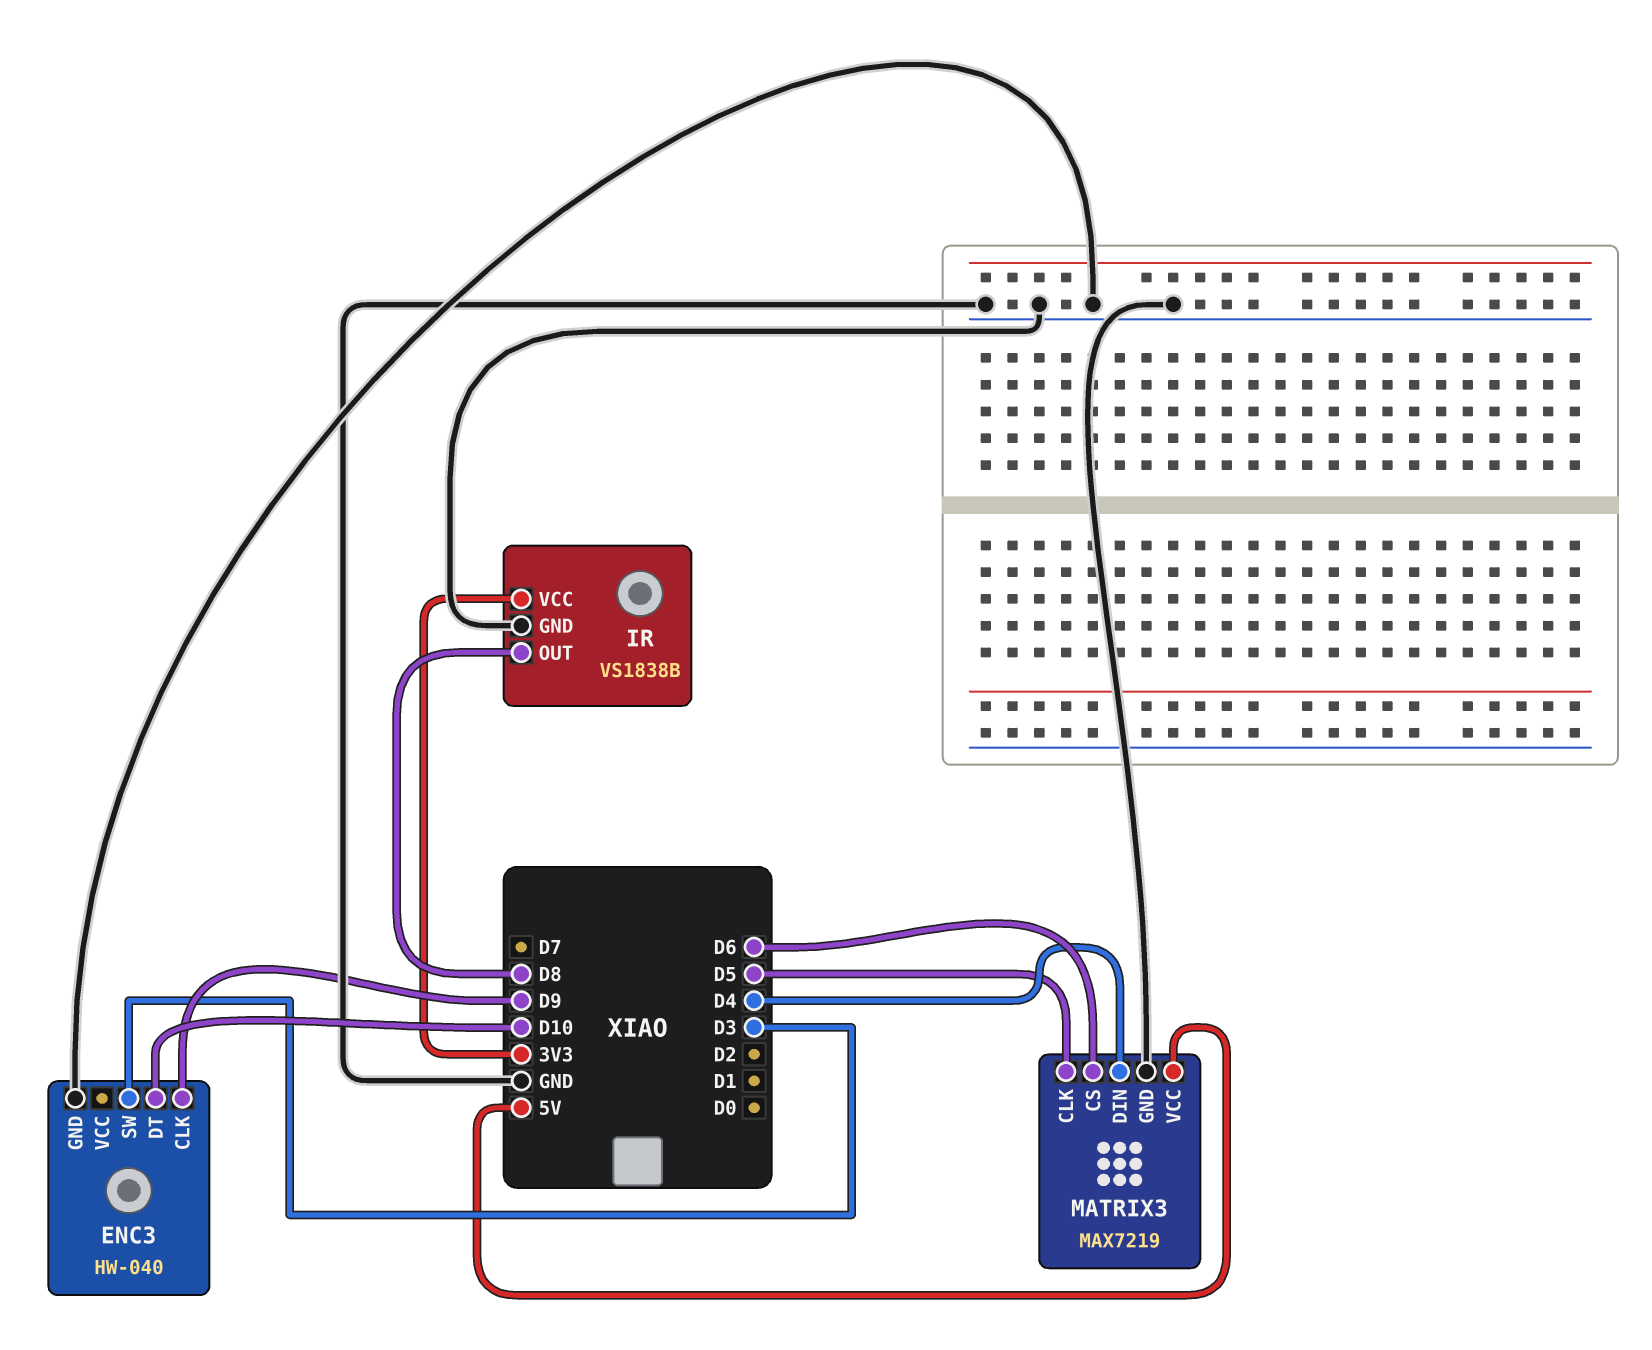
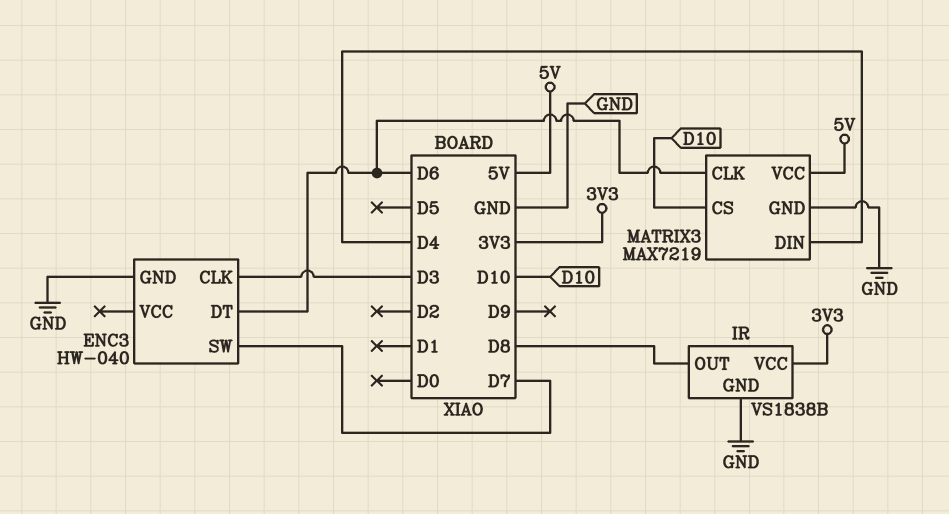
ENC3 pin CLK: D9 -> D3
ENC3 pin DT: D10 -> D6
ENC3 pin SW: D3 -> D7
MATRIX3 pin CLK: D5 -> D6
MATRIX3 pin CS: D6 -> D10

